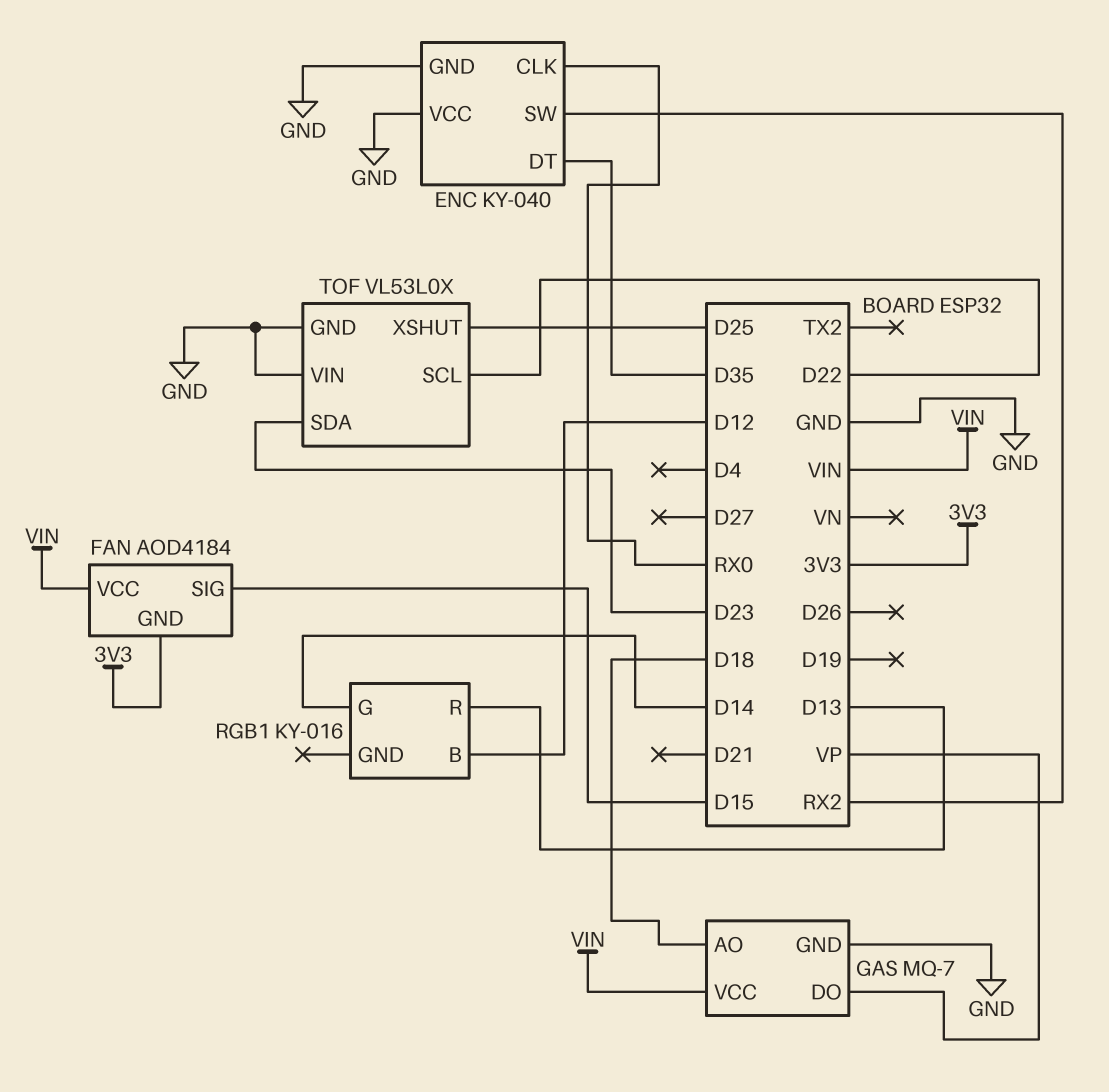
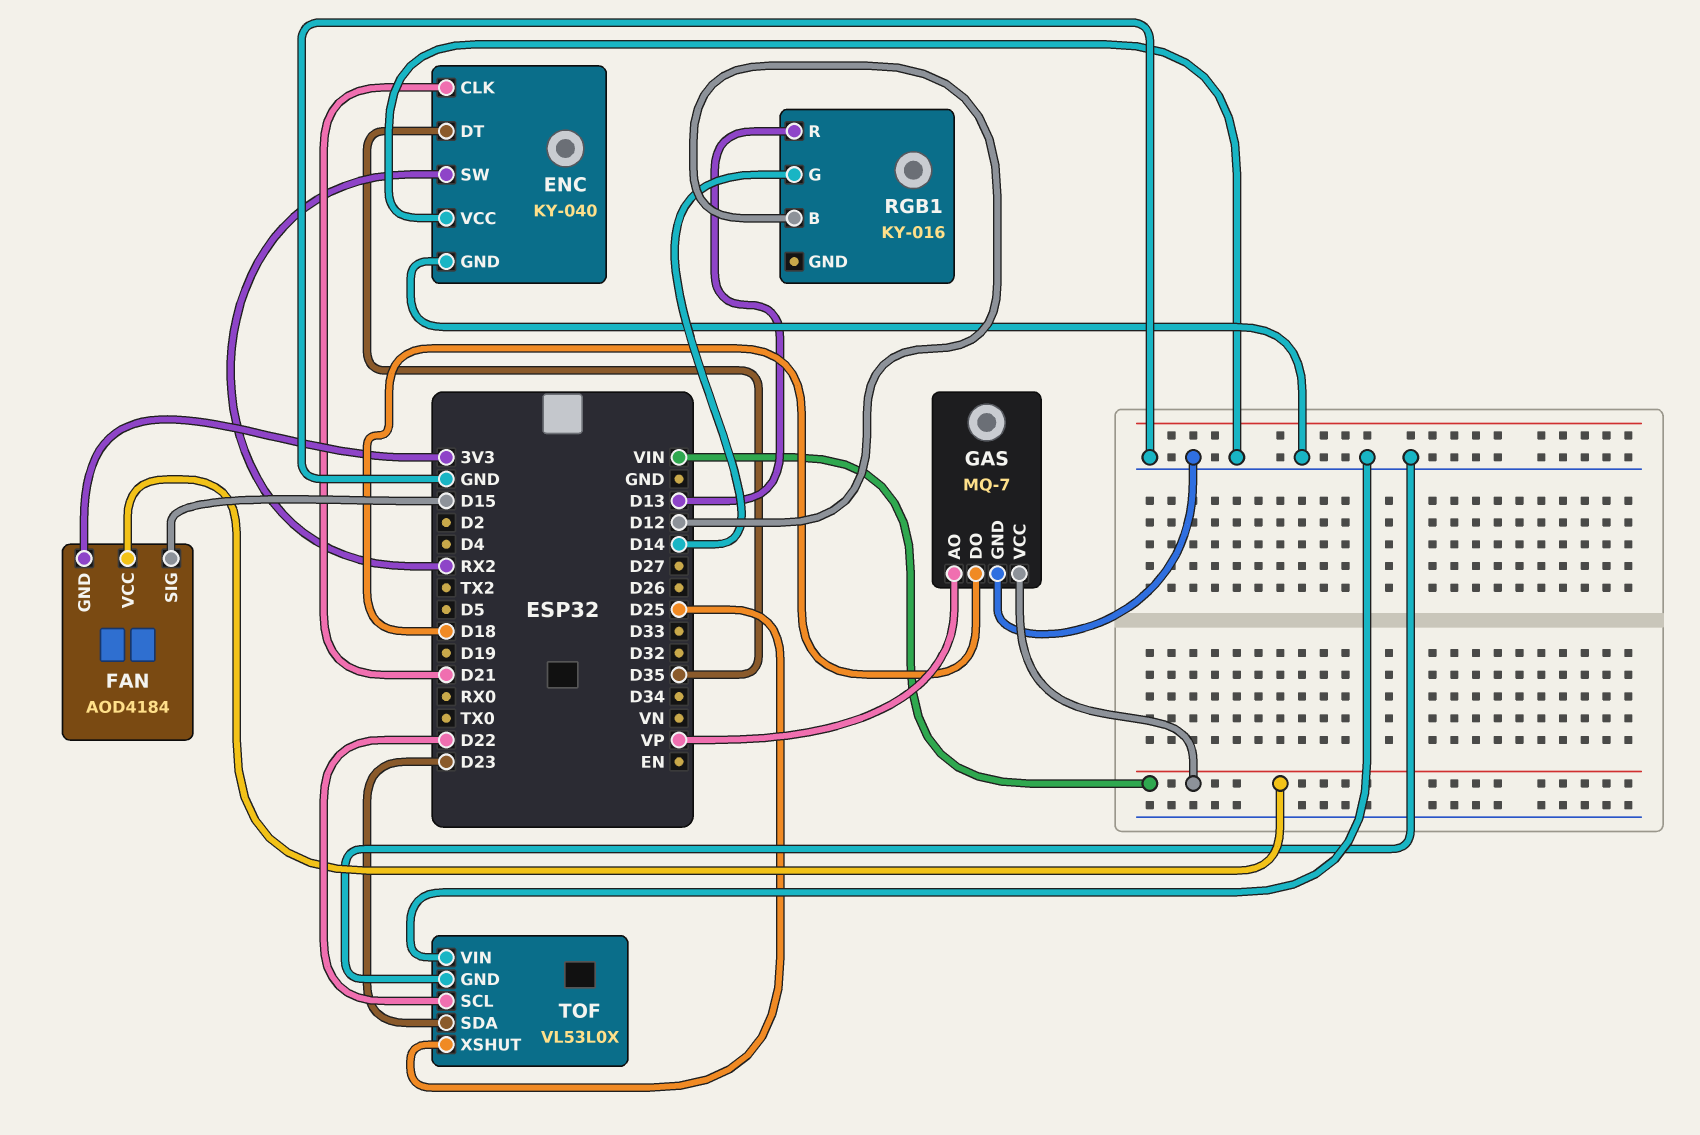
ENC pin CLK: RX0 -> D21
GAS pin AO: D18 -> VP
GAS pin DO: VP -> D18

